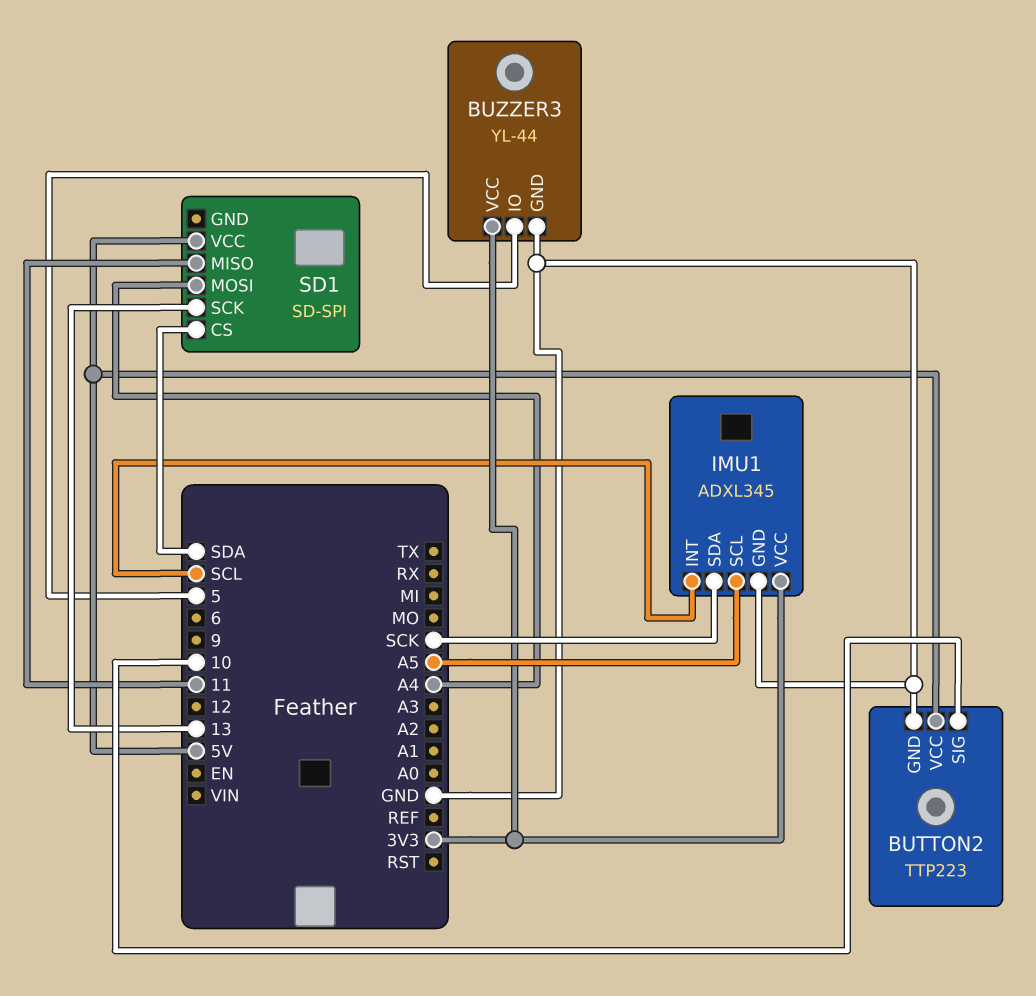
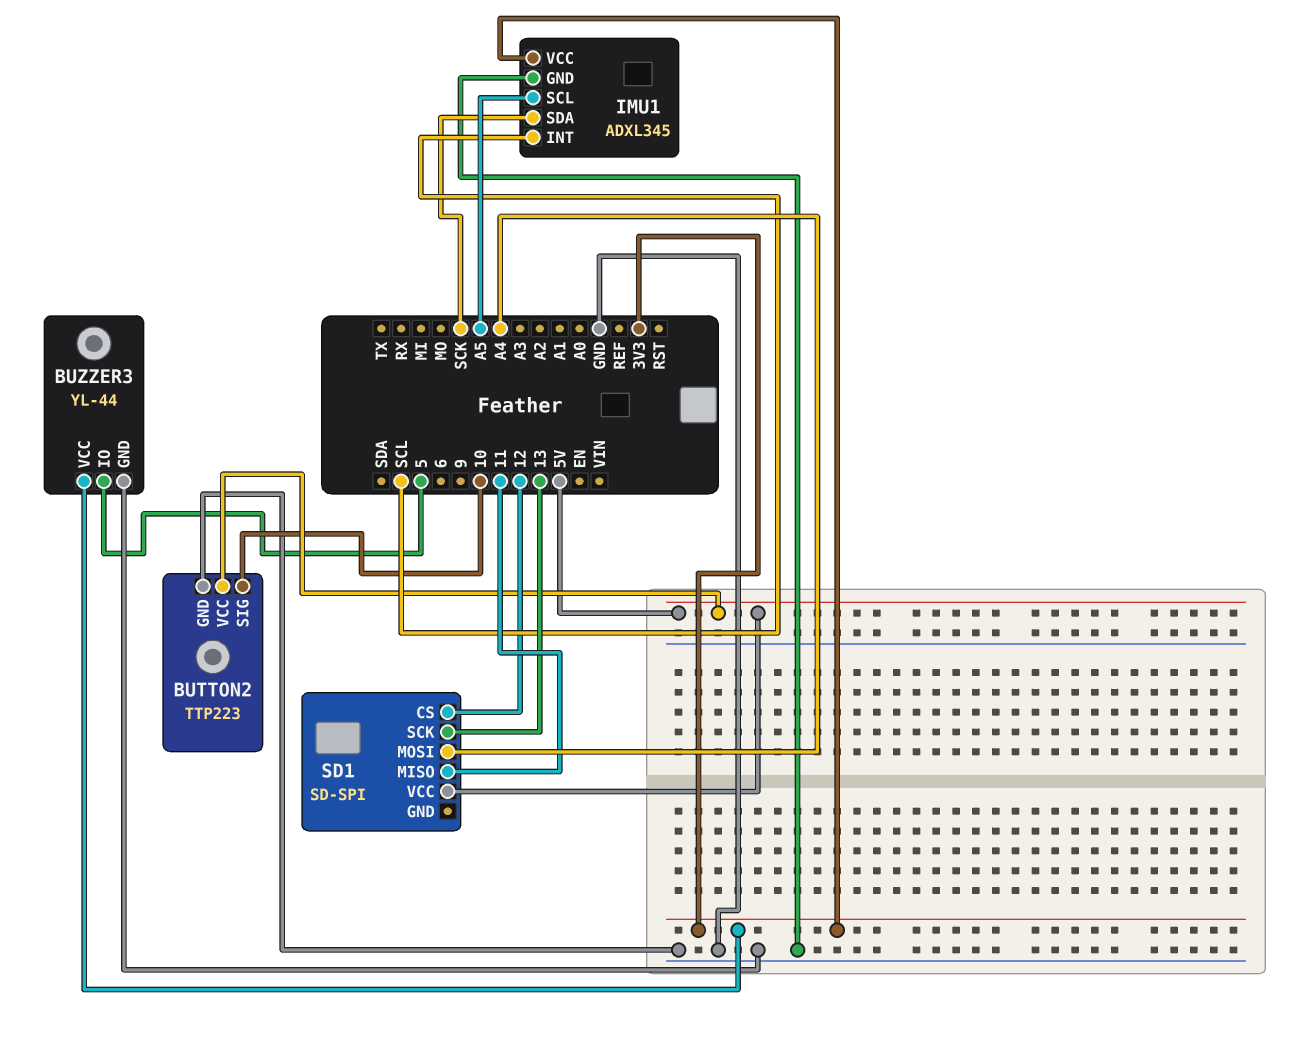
SD1 pin CS: SDA -> 12

